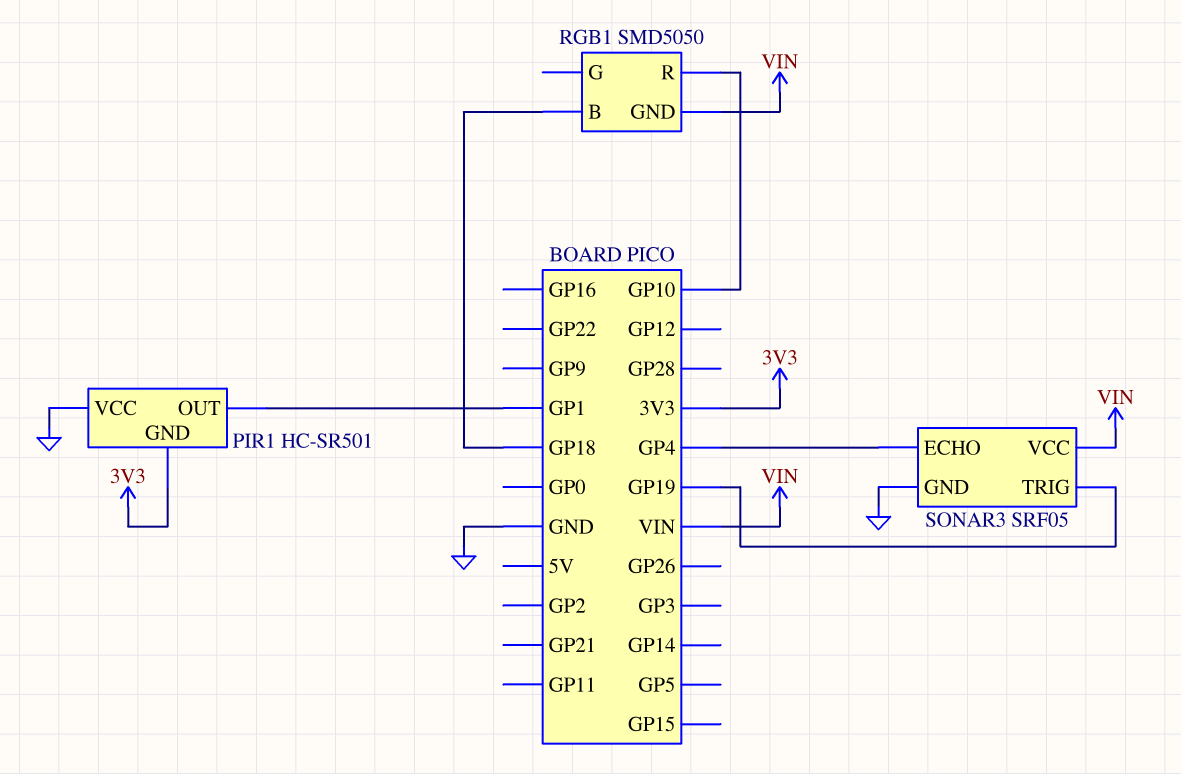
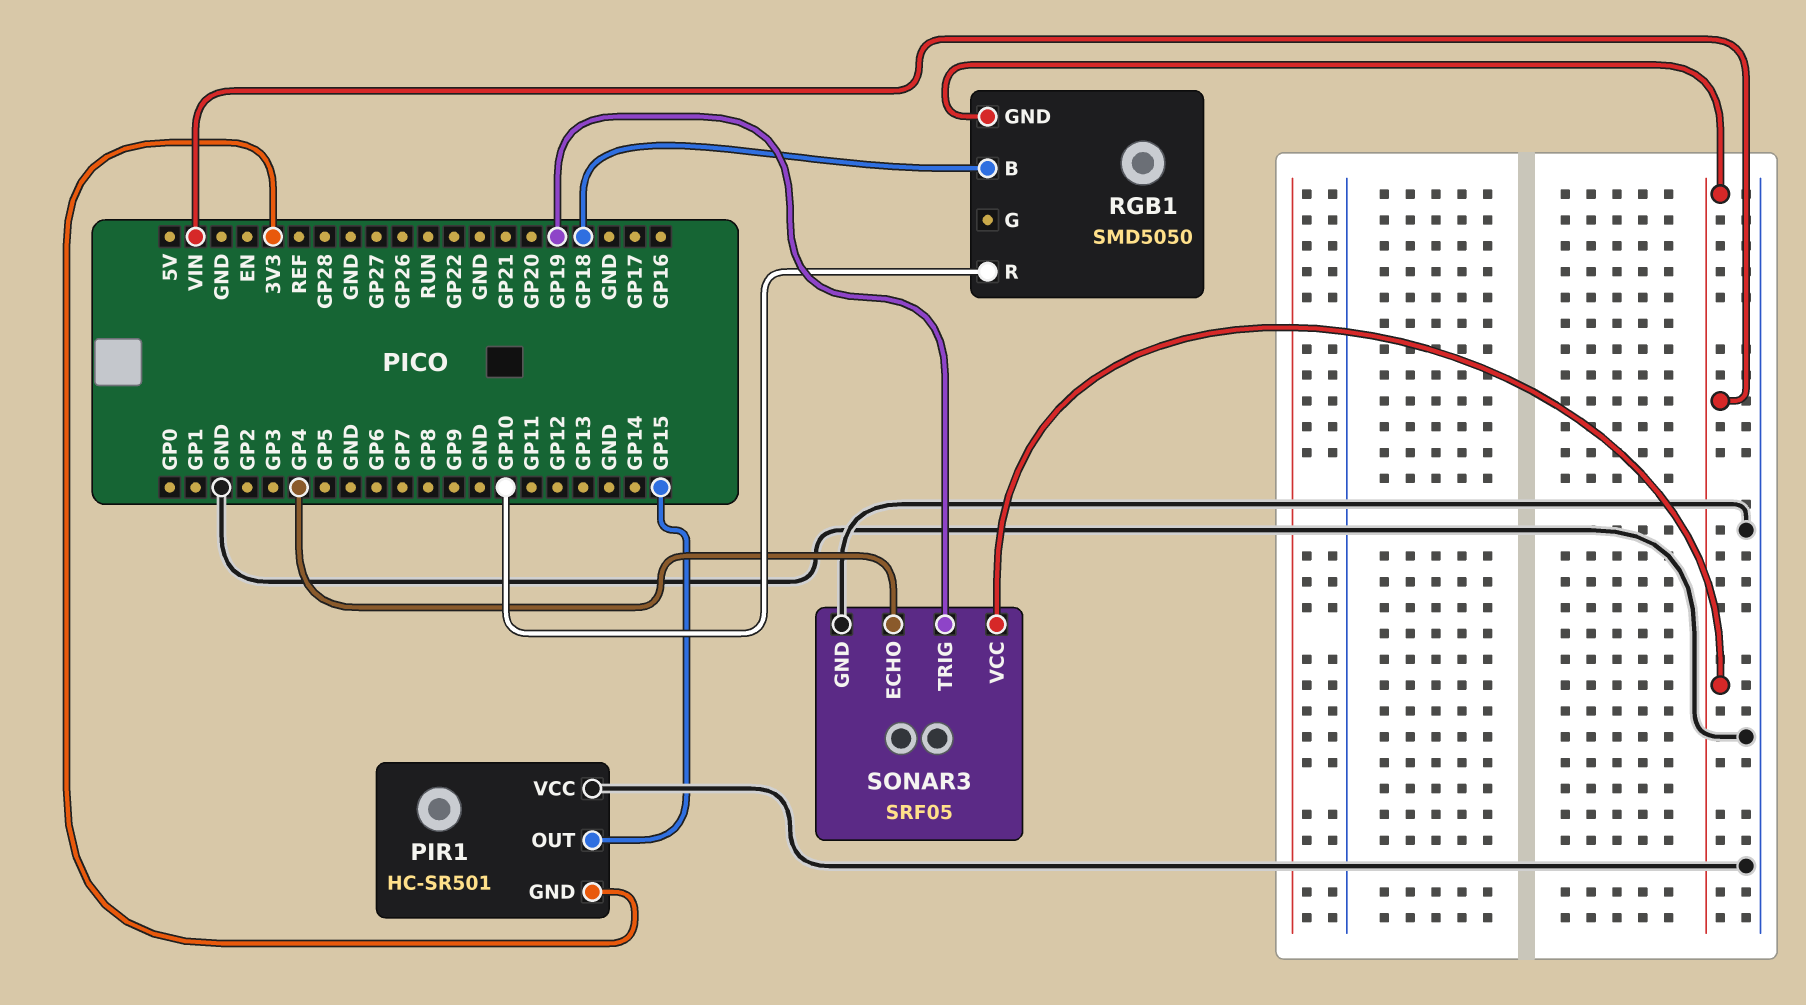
PIR1 pin OUT: GP1 -> GP15

